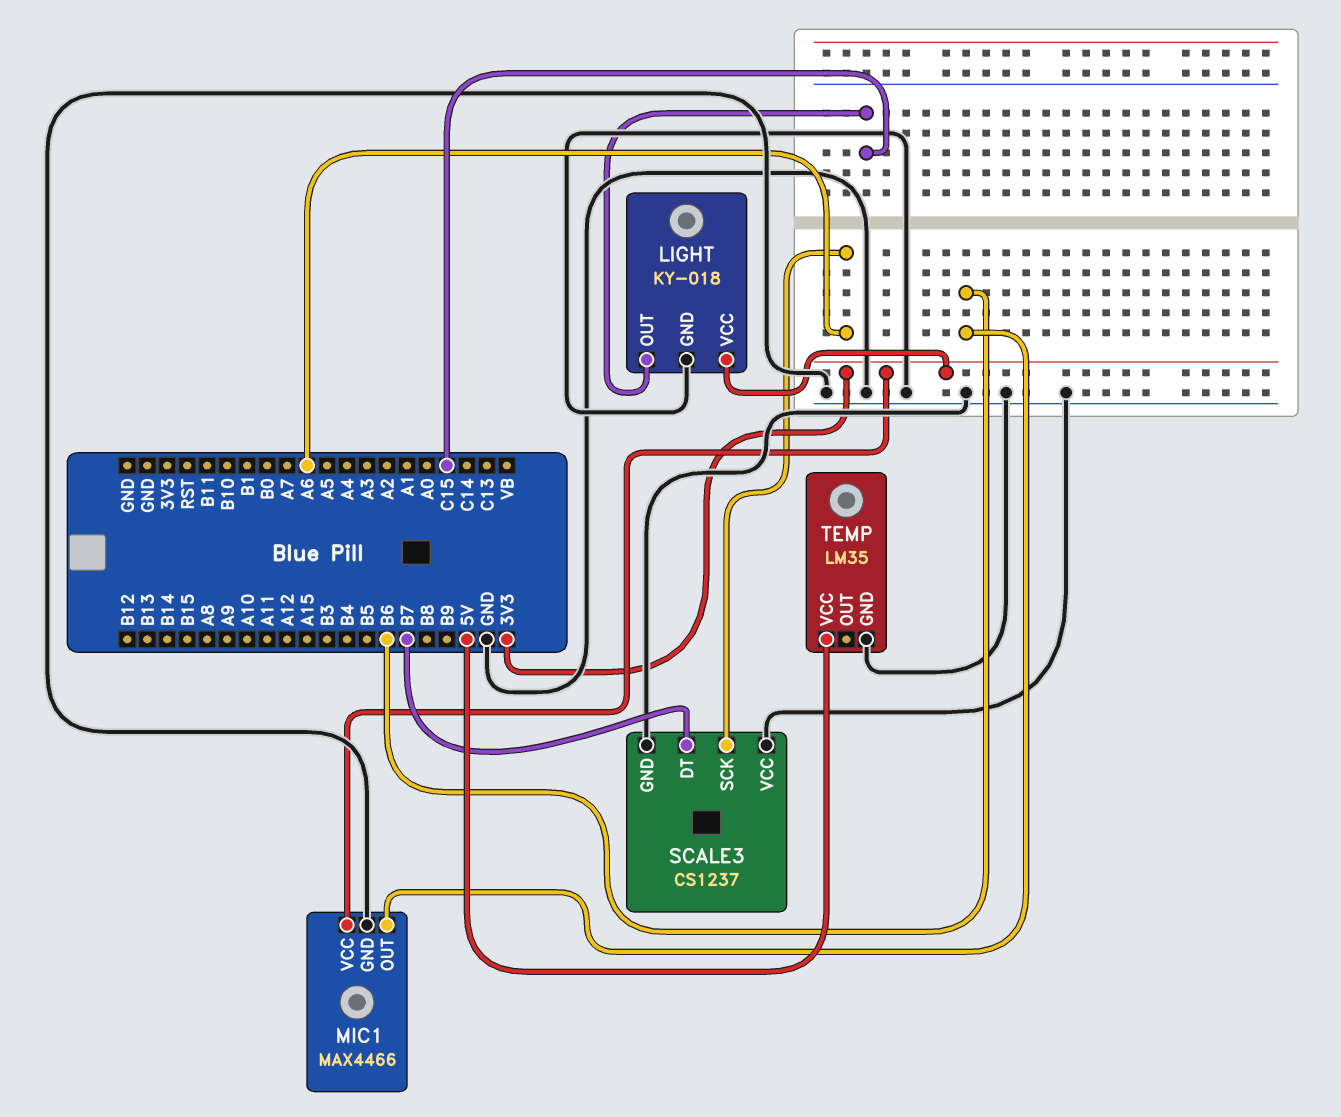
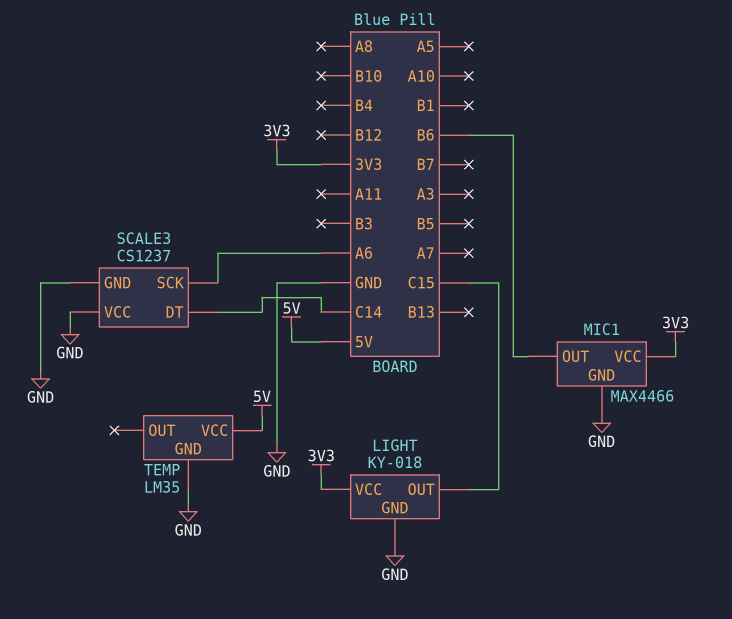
SCALE3 pin DT: B7 -> C14

